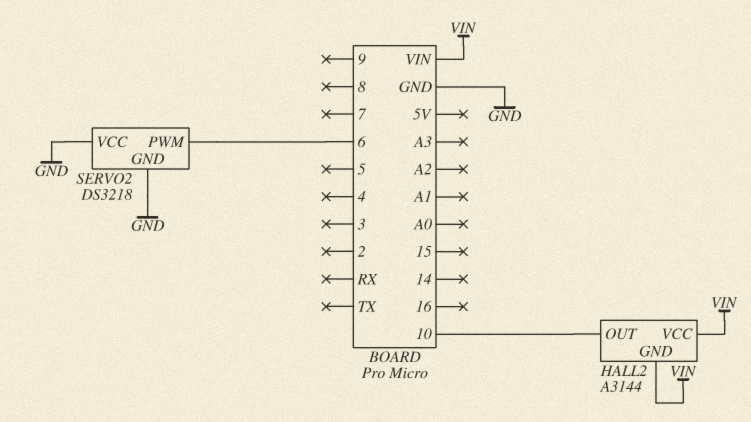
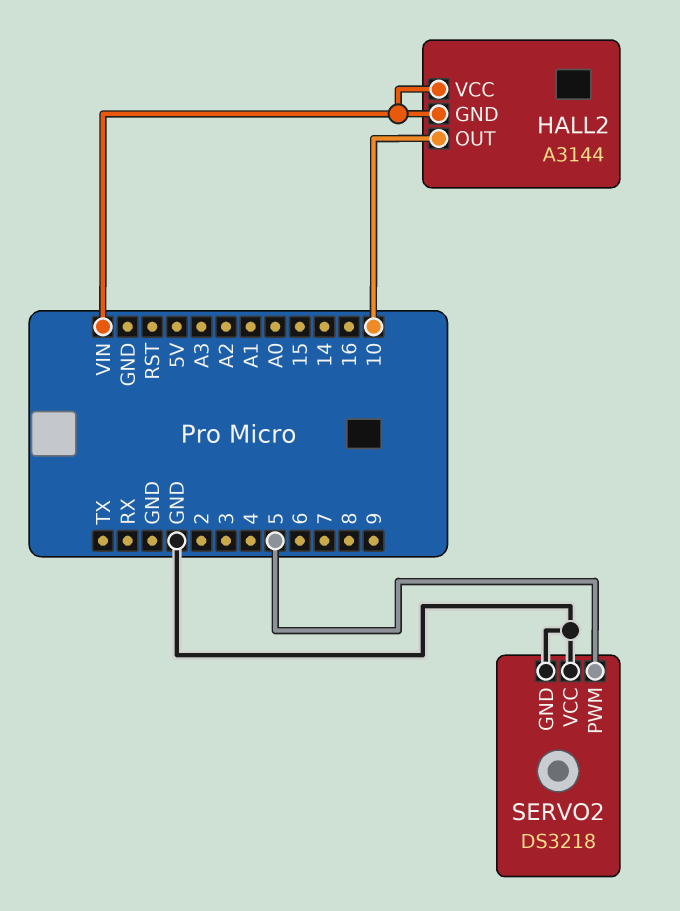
SERVO2 pin PWM: 6 -> 5

